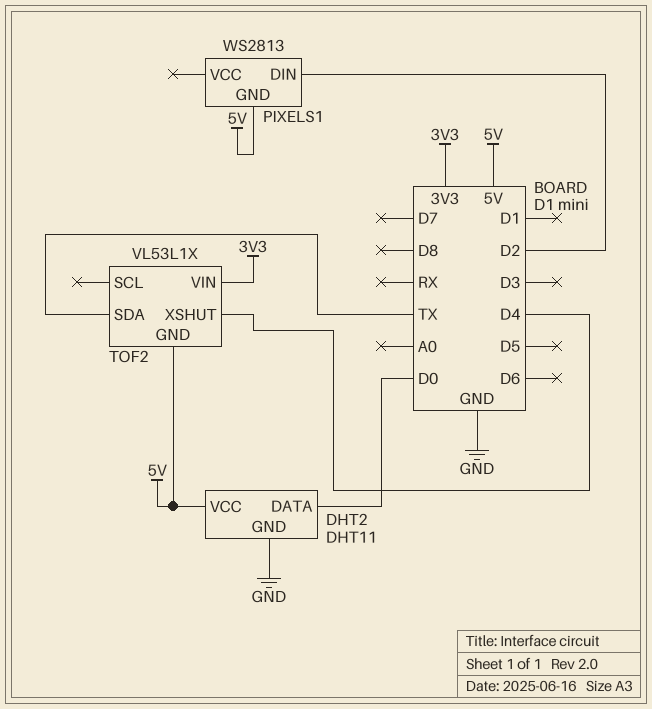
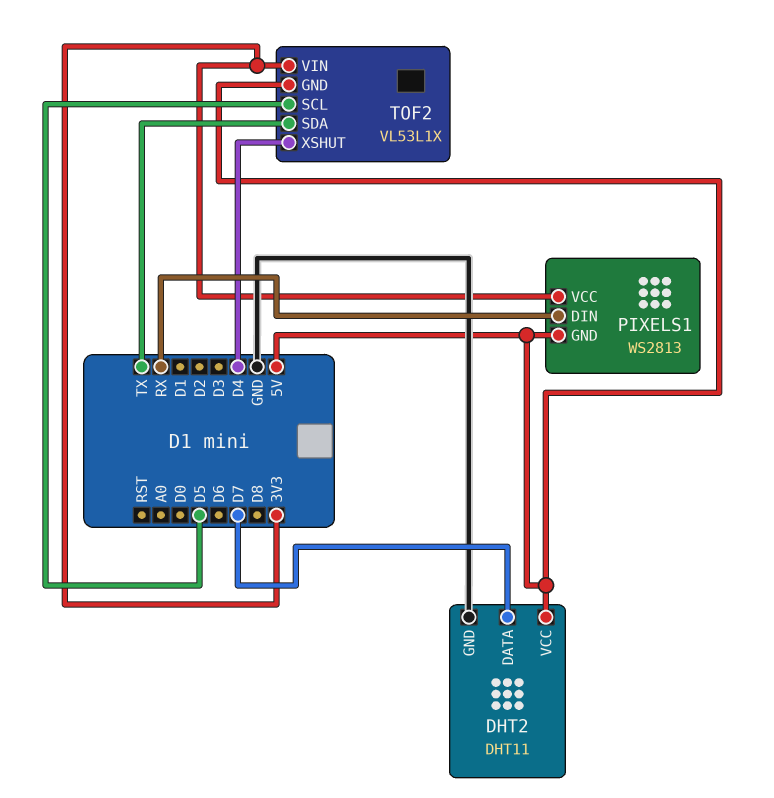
DHT2 pin DATA: D0 -> D7
PIXELS1 pin DIN: D2 -> RX
PIXELS1 pin VCC: none -> 3V3
TOF2 pin SCL: none -> D5

